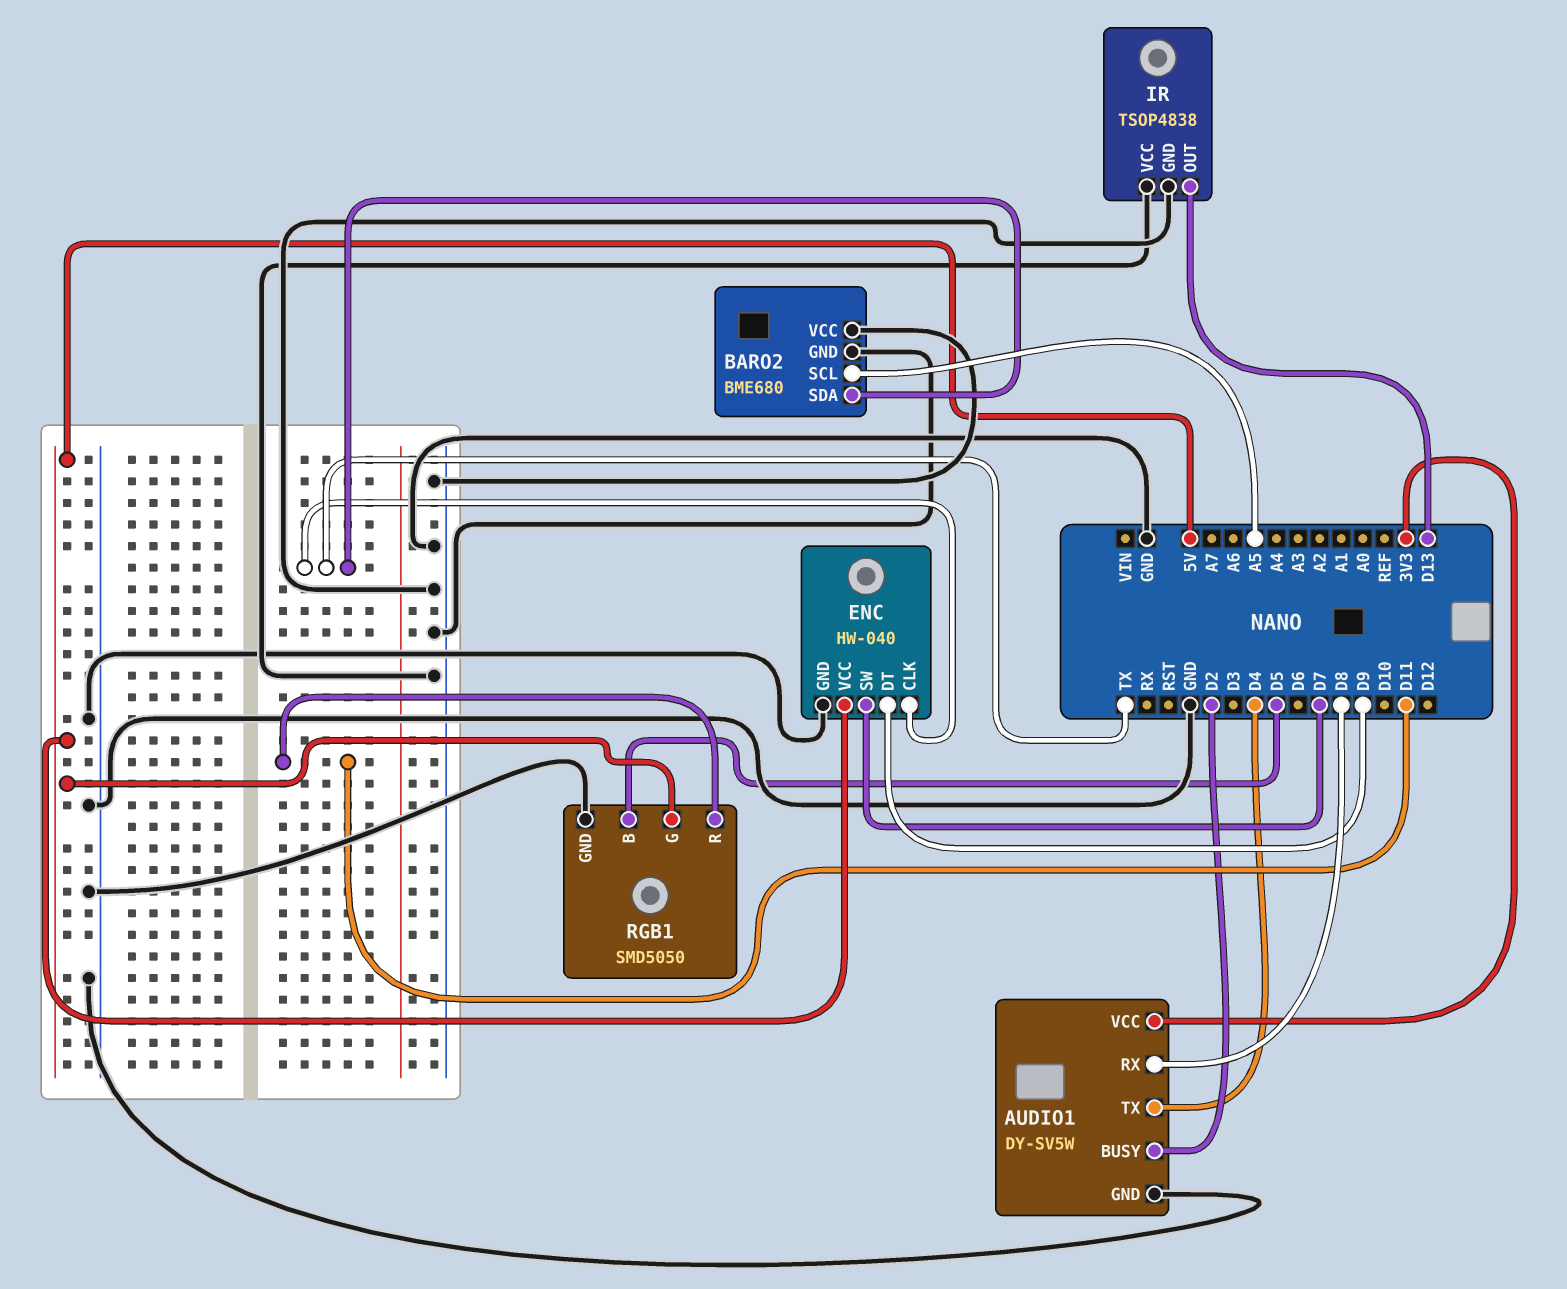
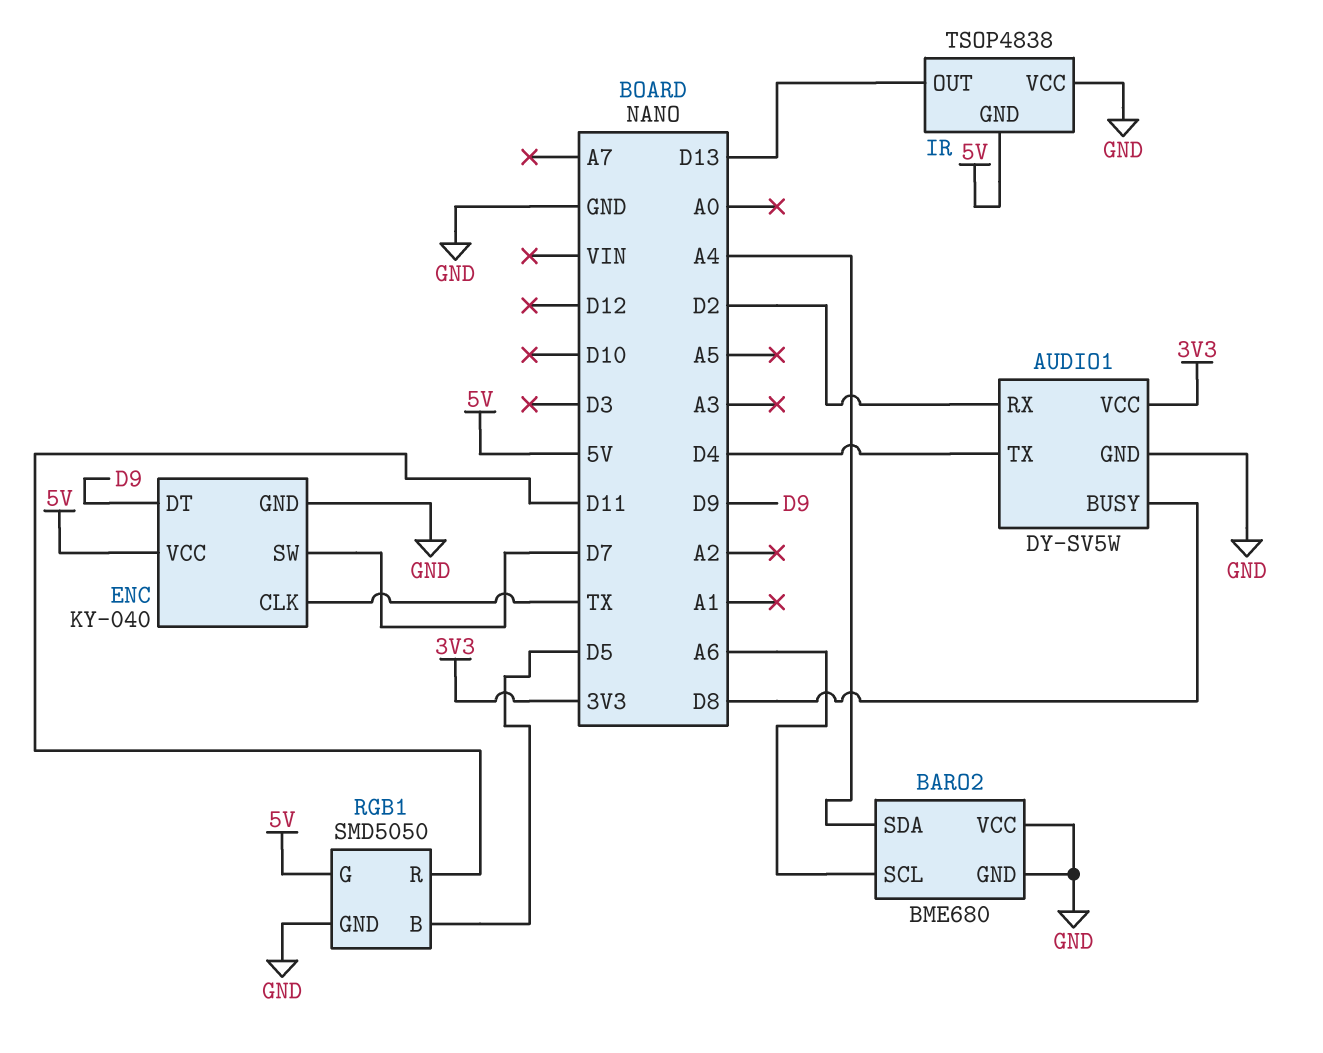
AUDIO1 pin BUSY: D2 -> D8
AUDIO1 pin RX: D8 -> D2
BARO2 pin SCL: A5 -> A6
BARO2 pin SDA: TX -> A4
ENC: HW-040 -> KY-040
IR pin GND: GND -> 5V

